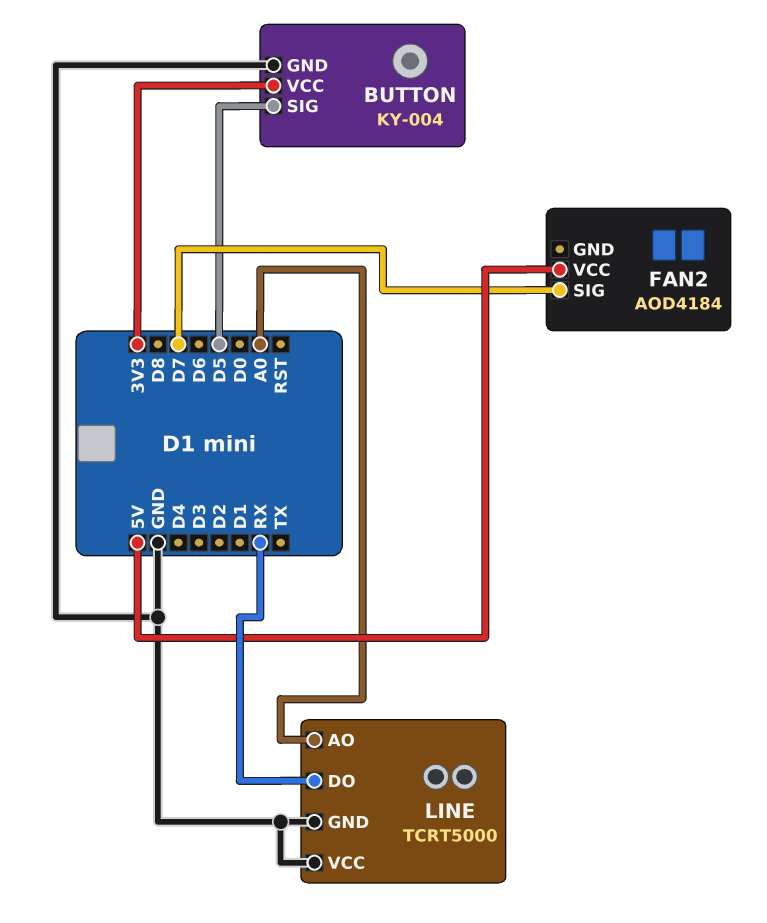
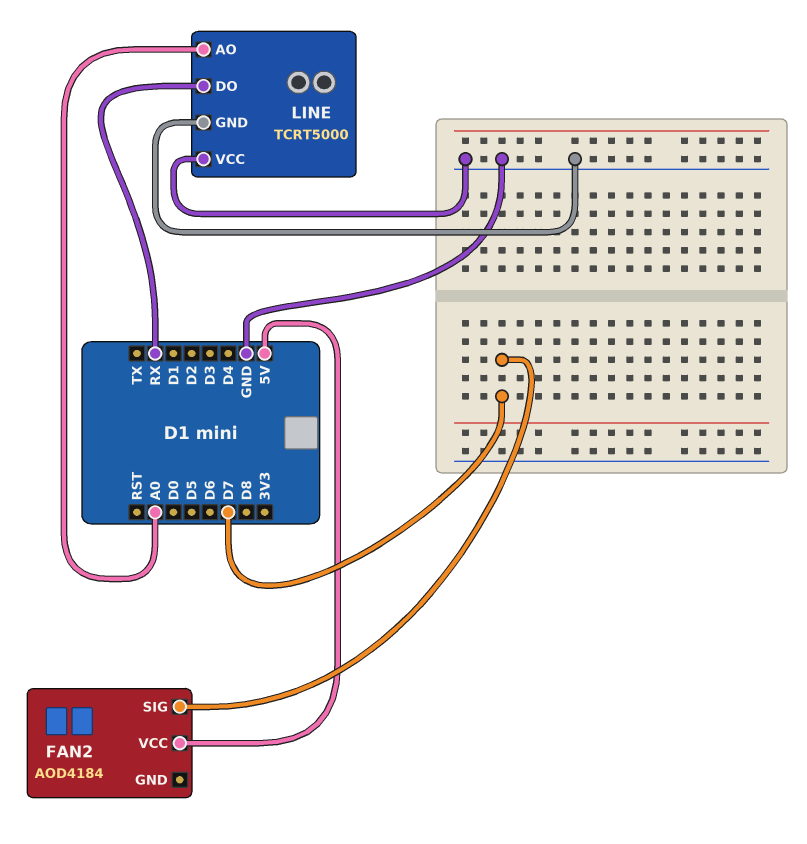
BUTTON: KY-004 -> none
BUTTON pin GND: GND -> none
BUTTON pin SIG: D5 -> none
BUTTON pin VCC: 3V3 -> none

